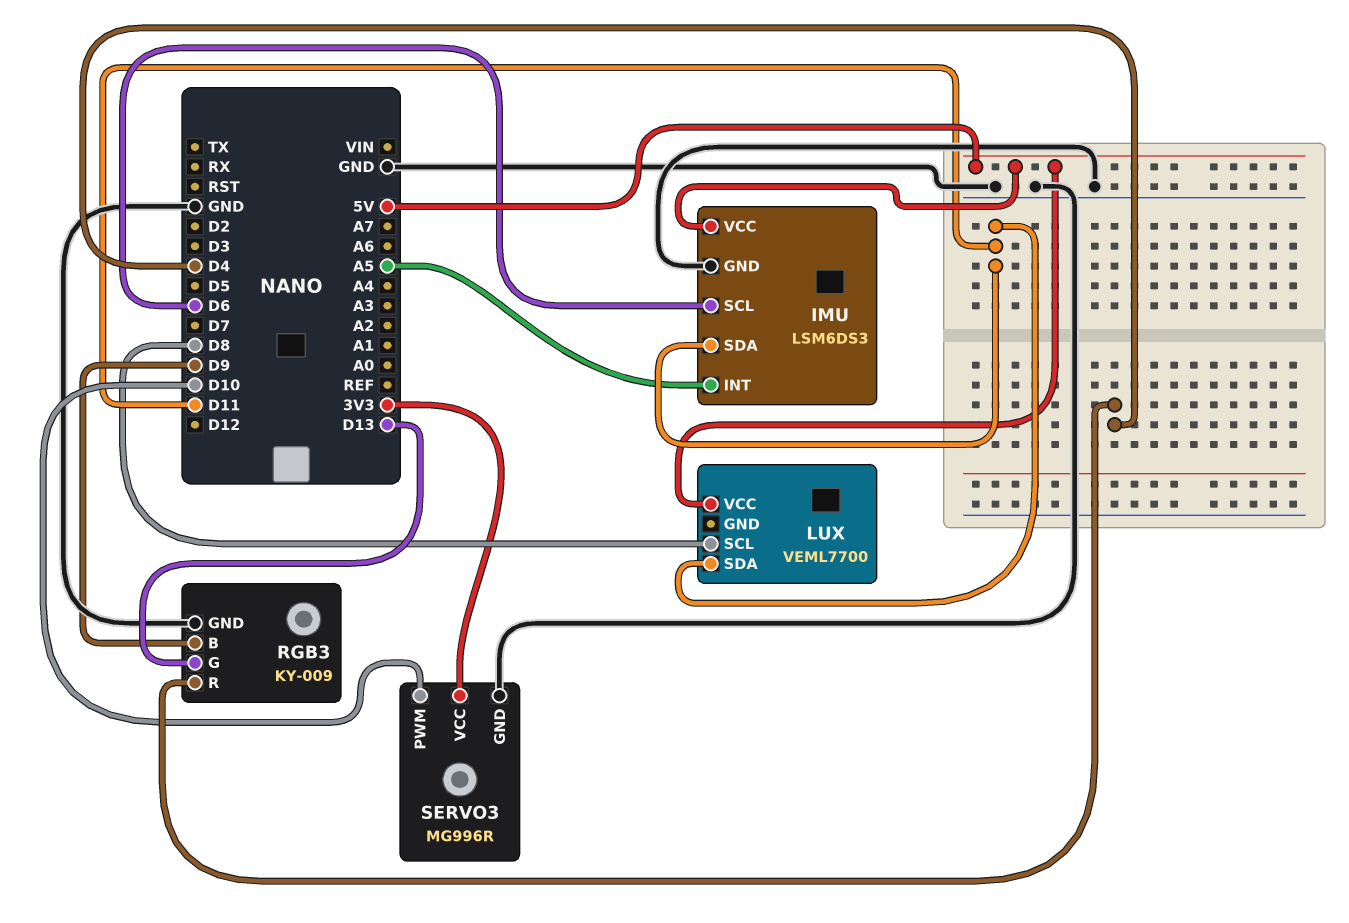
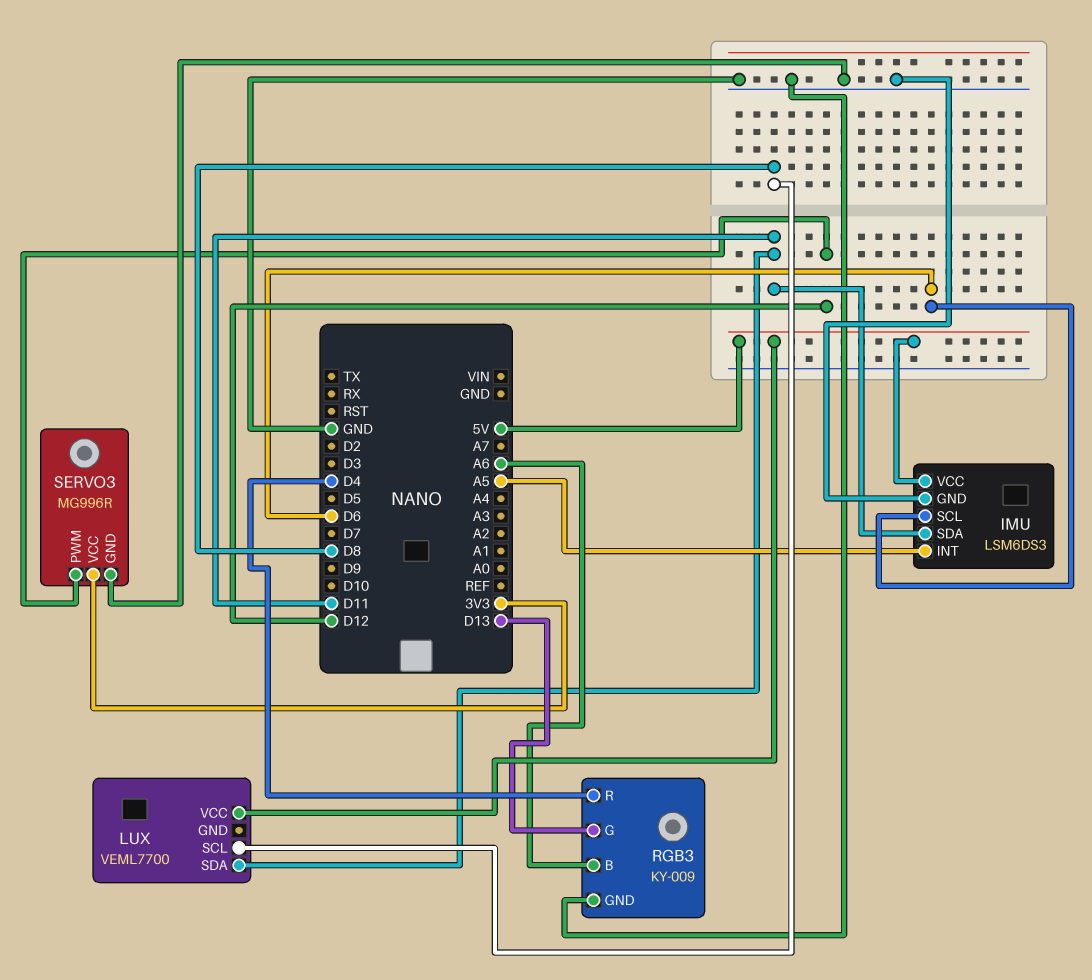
RGB3 pin B: D9 -> A6
SERVO3 pin PWM: D10 -> D12

